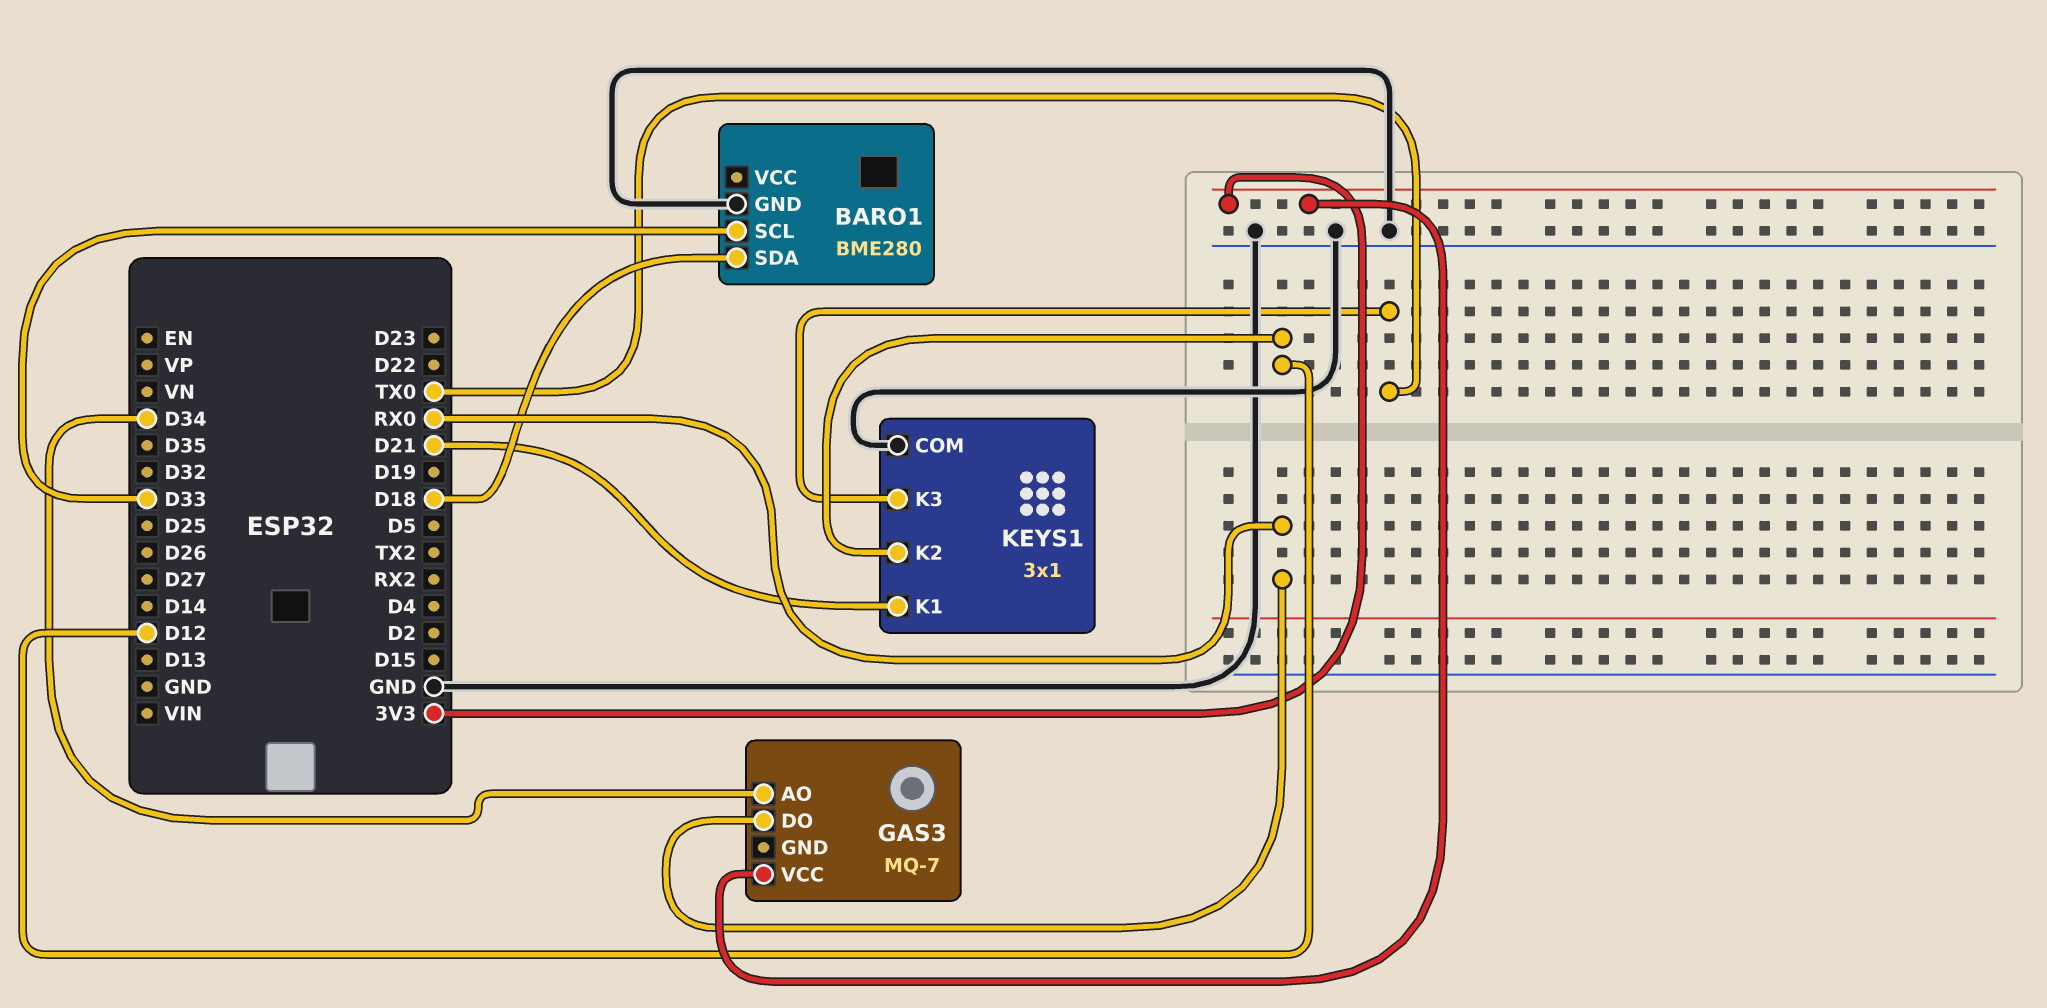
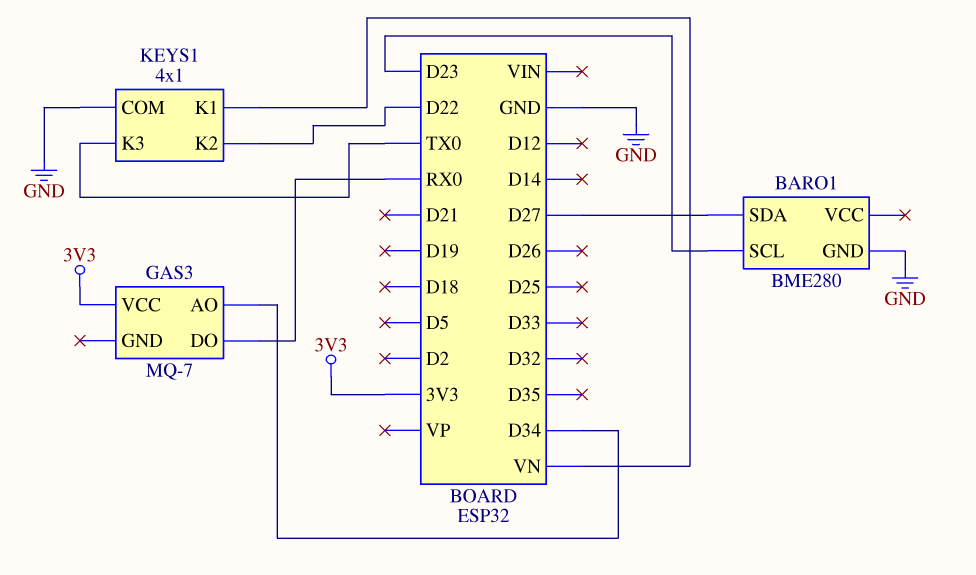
BARO1 pin SCL: D33 -> D23
BARO1 pin SDA: D18 -> D27
KEYS1: 3x1 -> 4x1
KEYS1 pin K1: D21 -> VN
KEYS1 pin K2: D12 -> D22

